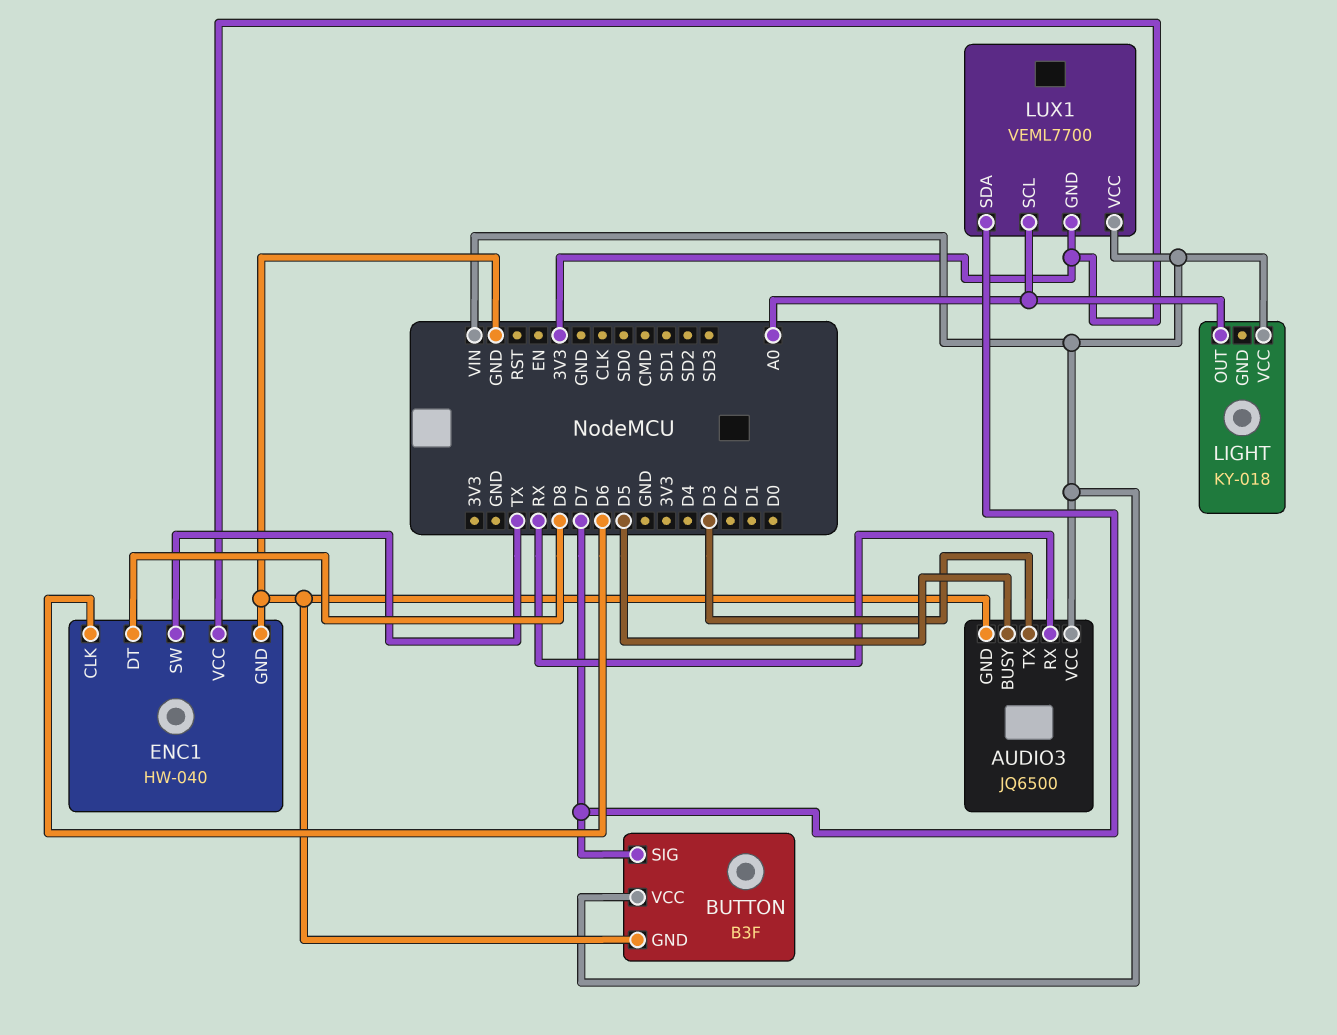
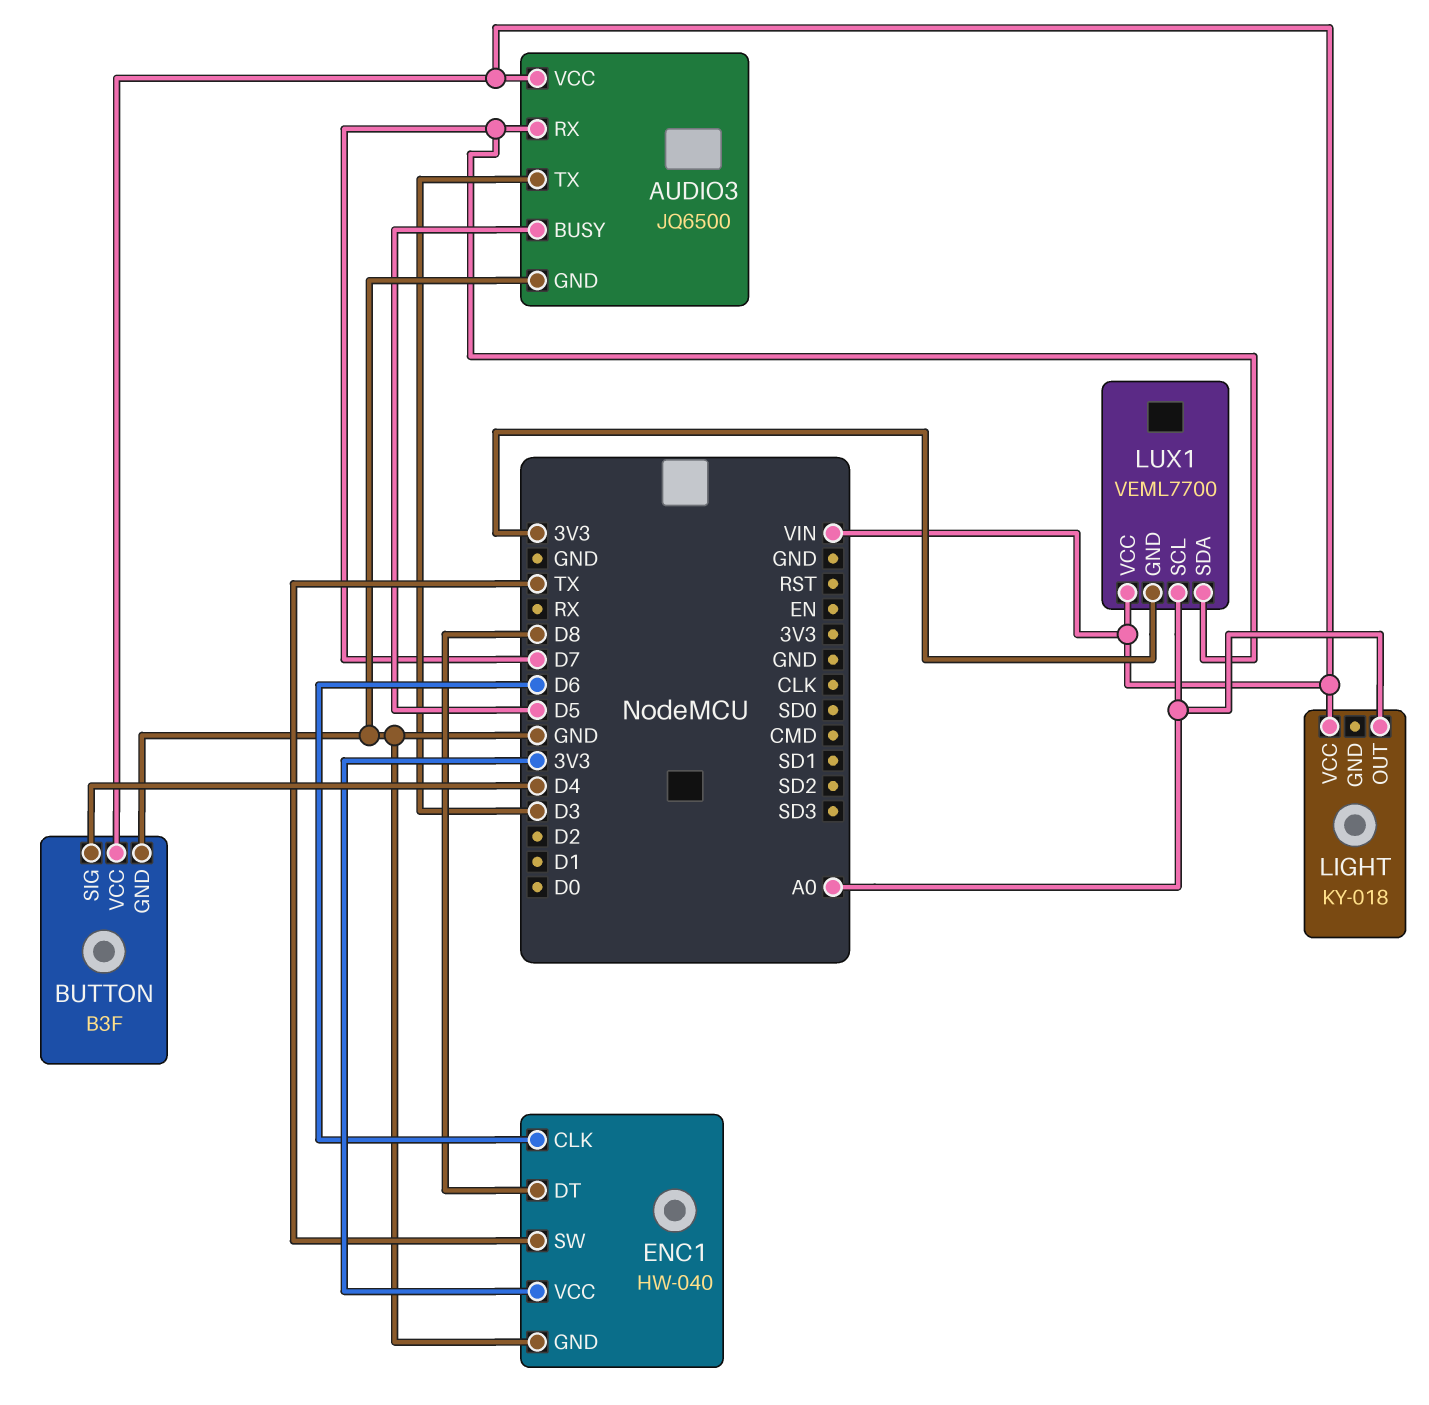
AUDIO3 pin RX: RX -> D7
BUTTON pin SIG: D7 -> D4

